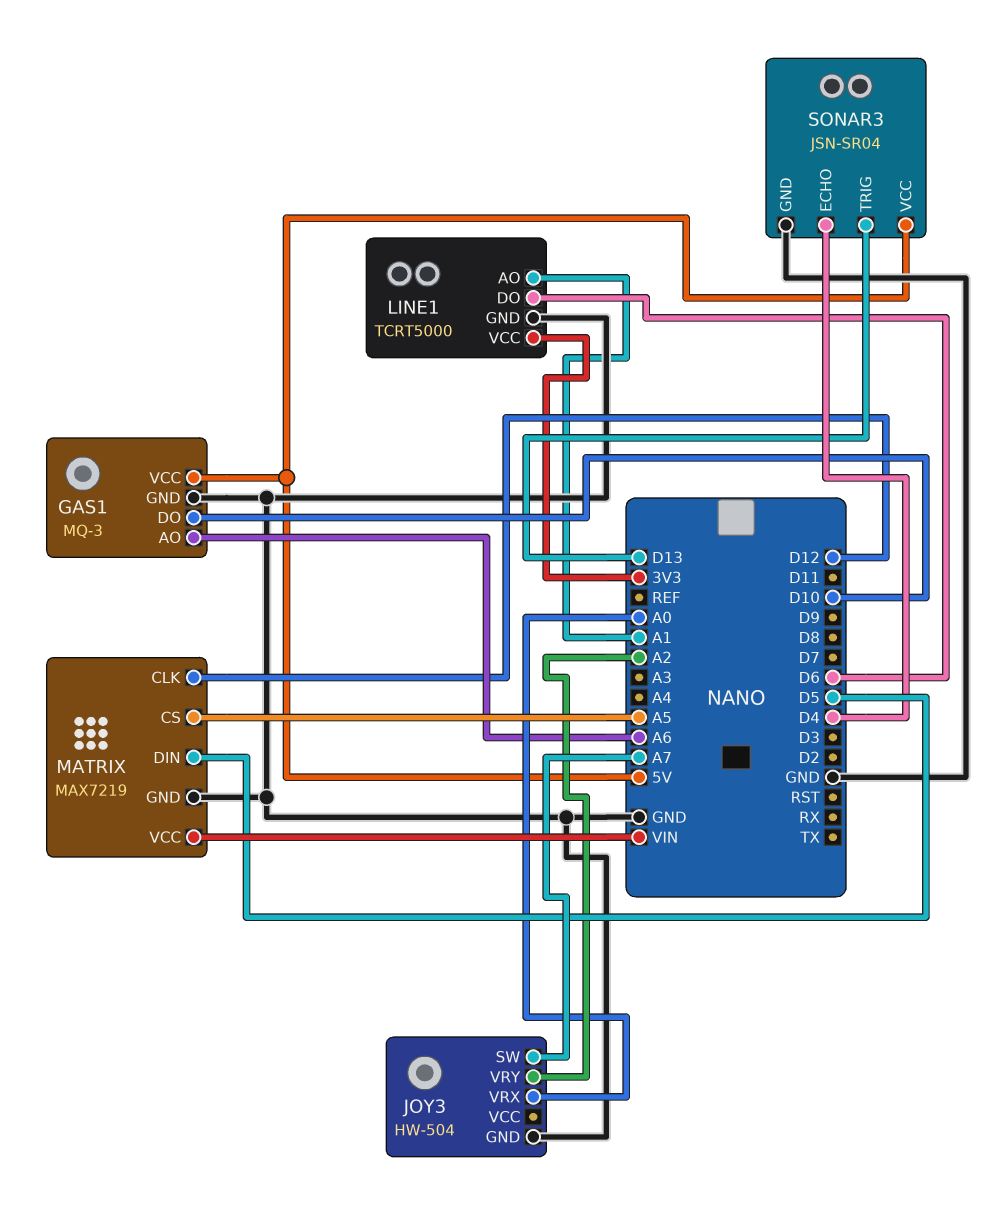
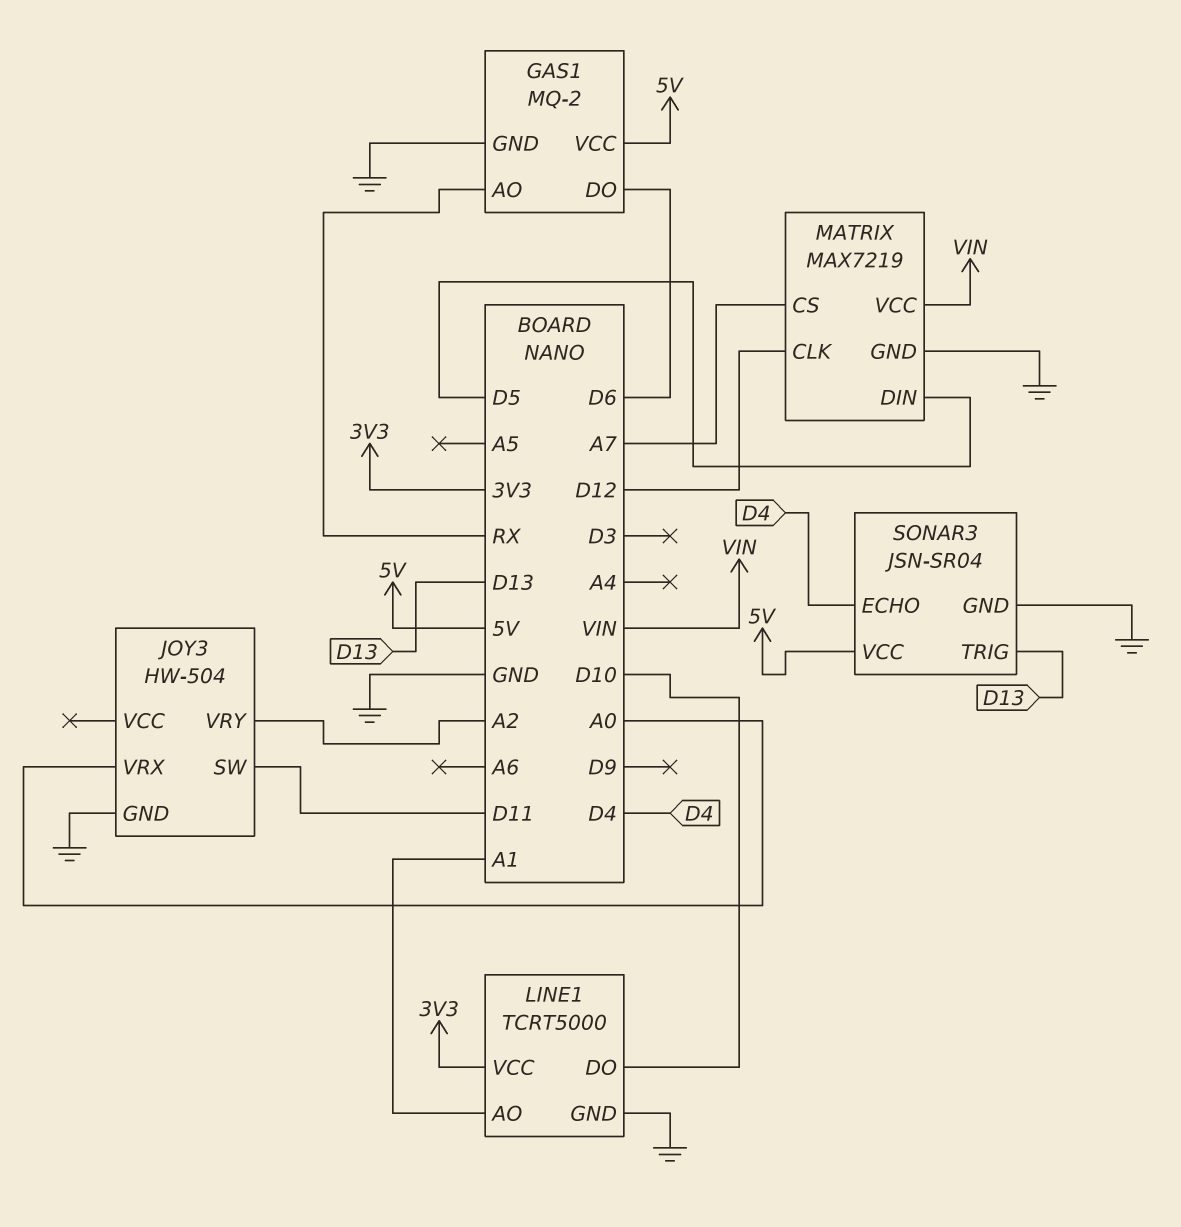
GAS1: MQ-3 -> MQ-2
GAS1 pin AO: A6 -> RX
GAS1 pin DO: D10 -> D6
JOY3 pin SW: A7 -> D11
LINE1 pin DO: D6 -> D10
MATRIX pin CS: A5 -> A7

